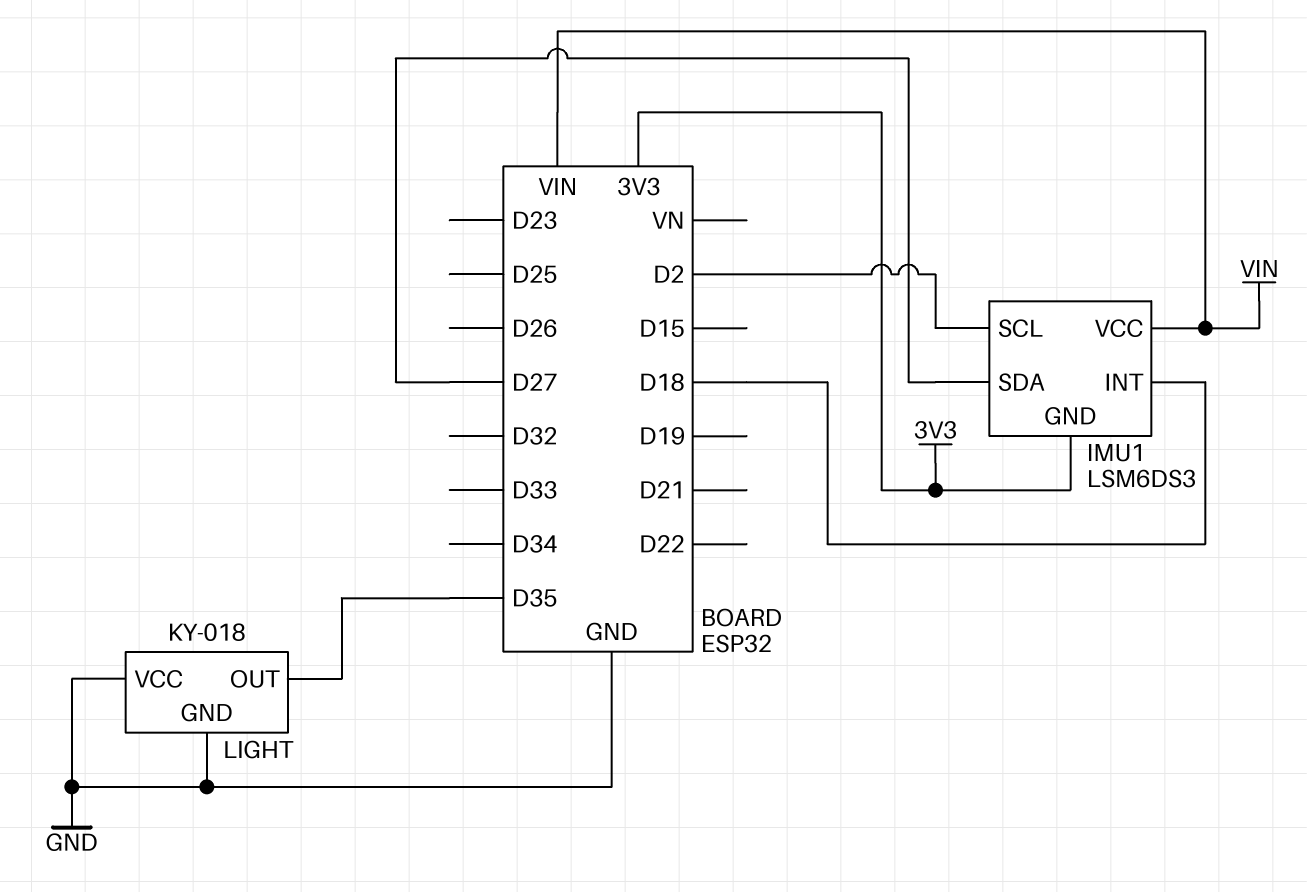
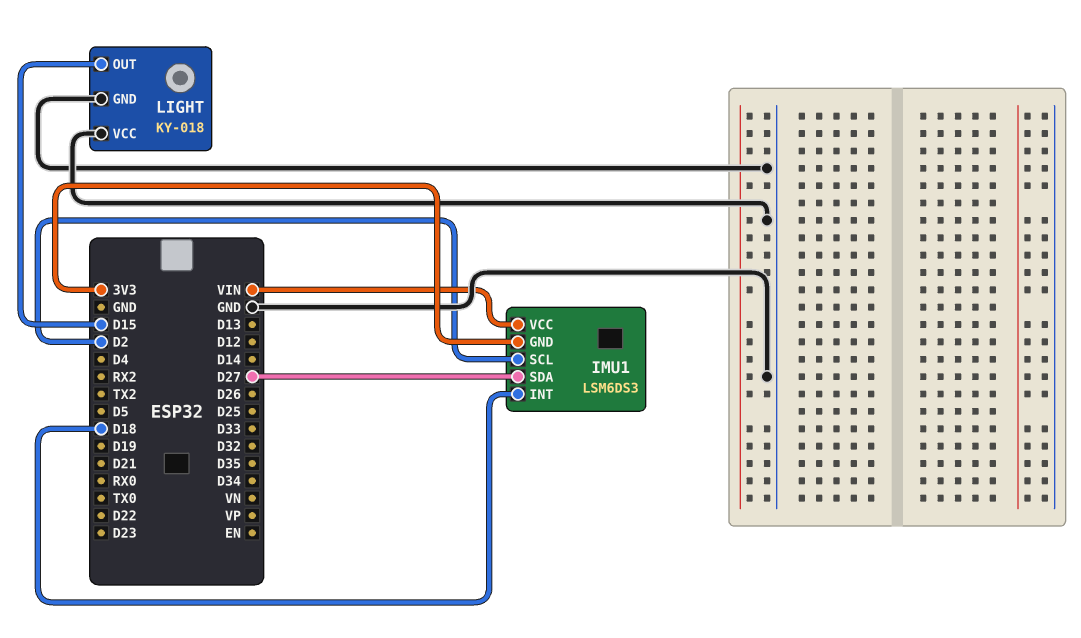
LIGHT pin OUT: D35 -> D15

